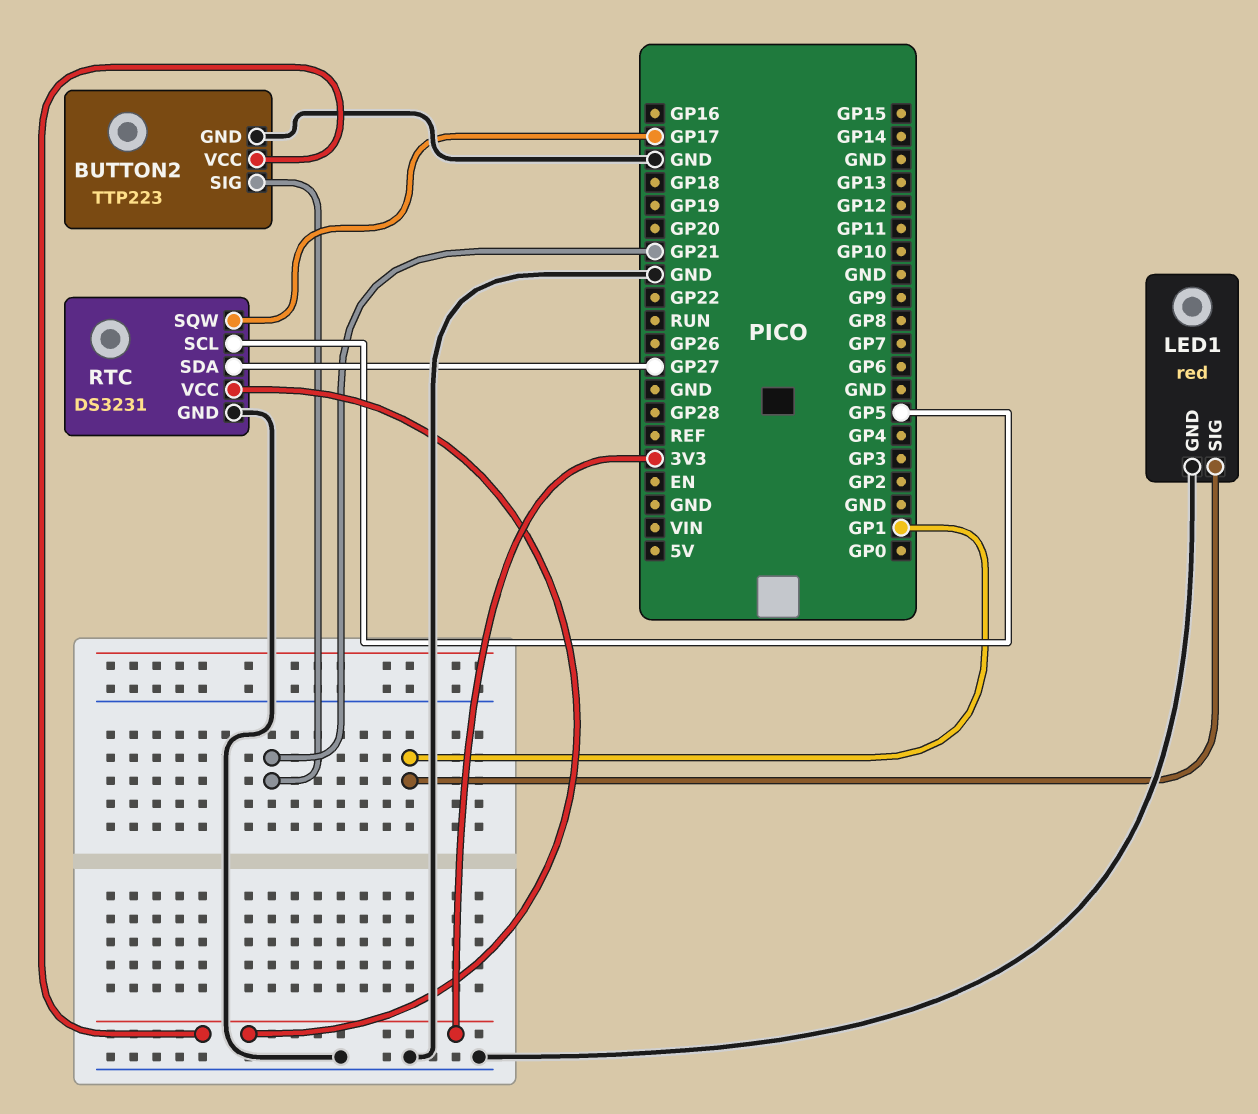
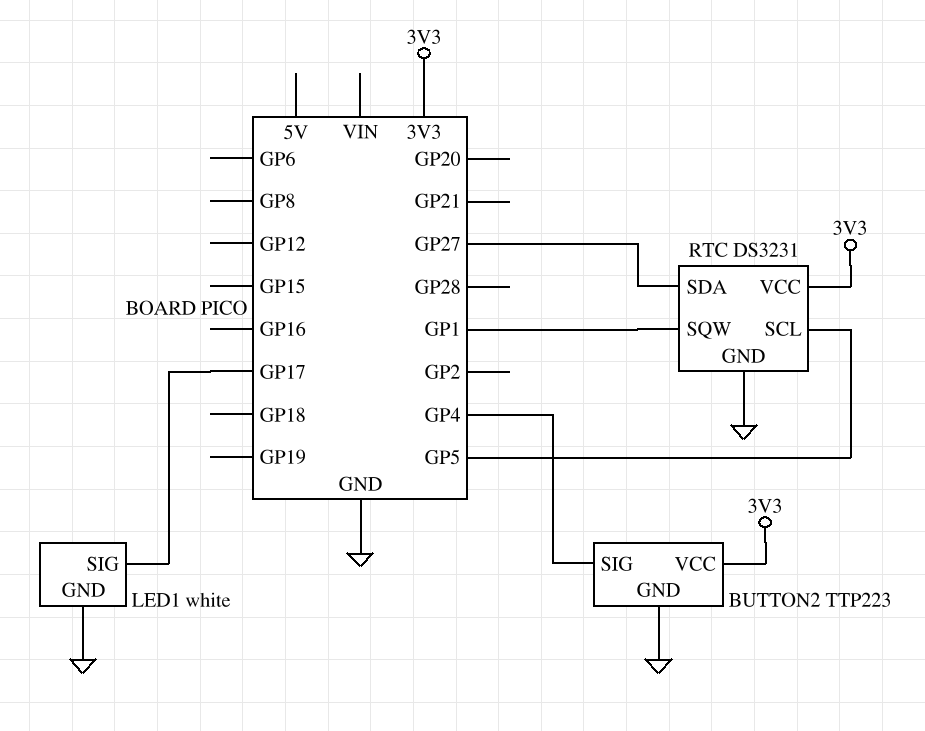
BUTTON2 pin SIG: GP21 -> GP4
LED1: red -> white
LED1 pin SIG: GP1 -> GP17
RTC pin SQW: GP17 -> GP1

